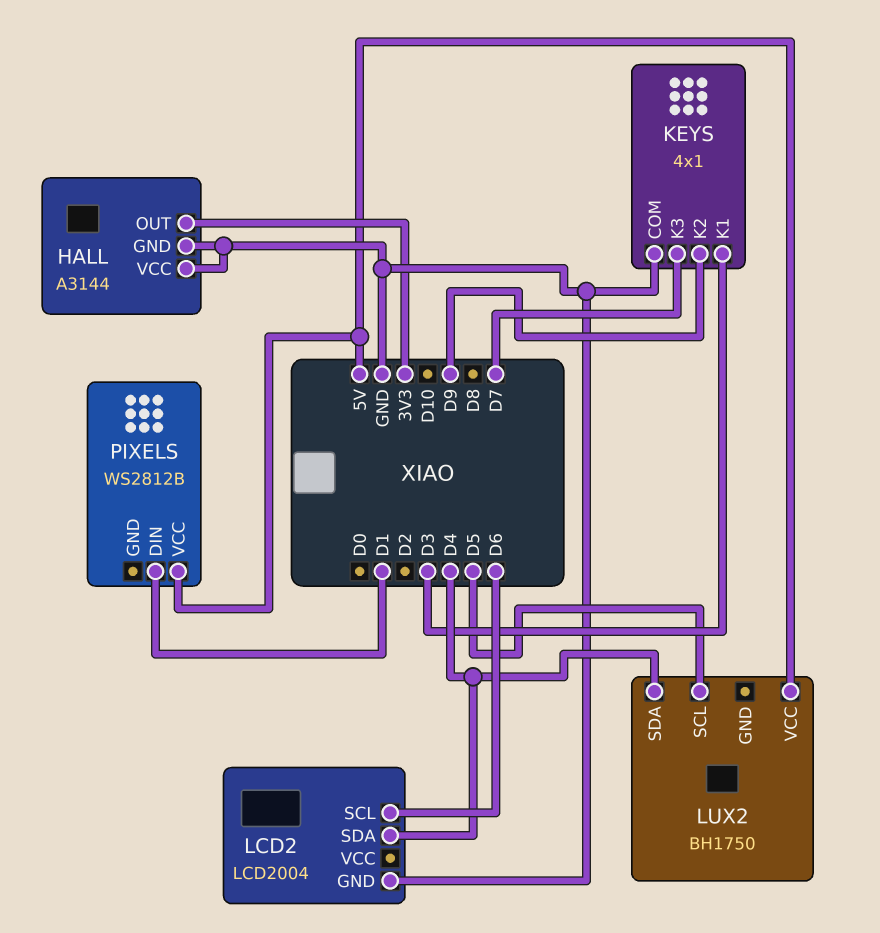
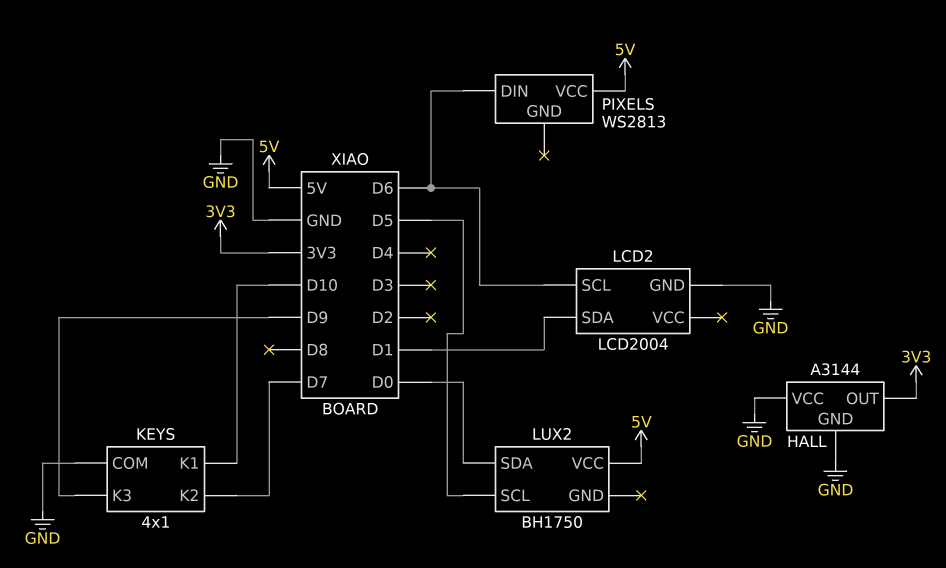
KEYS pin K1: D3 -> D10
KEYS pin K2: D9 -> D7
KEYS pin K3: D7 -> D9
LCD2 pin SDA: D4 -> D1
LUX2 pin SDA: D4 -> D0
PIXELS: WS2812B -> WS2813
PIXELS pin DIN: D1 -> D6

